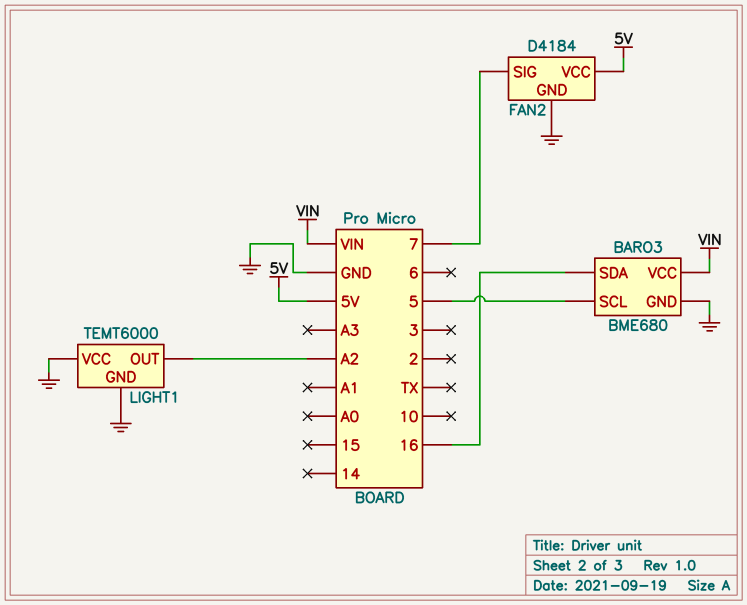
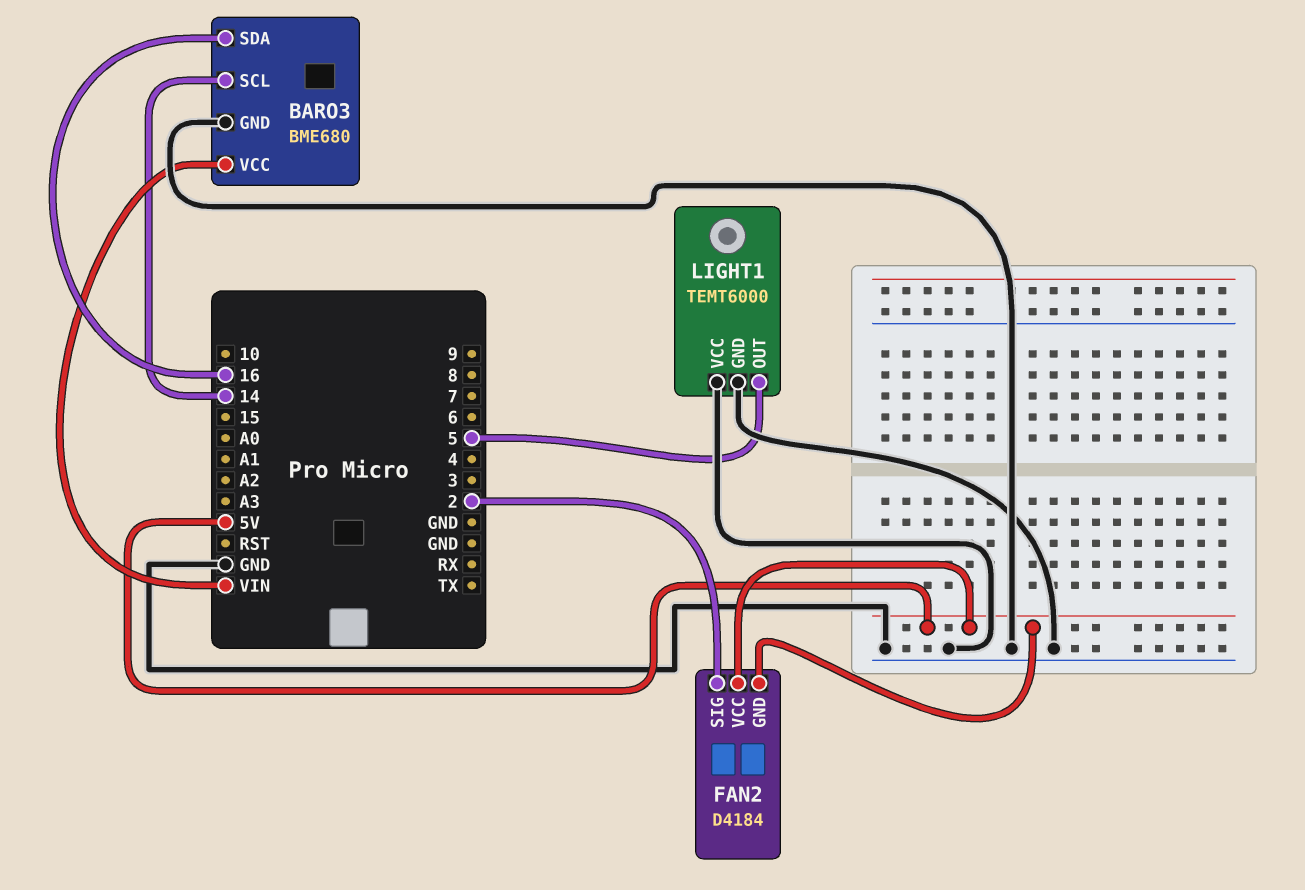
BARO3 pin SCL: 5 -> 14
FAN2 pin GND: GND -> 5V
FAN2 pin SIG: 7 -> 2
LIGHT1 pin OUT: A2 -> 5

